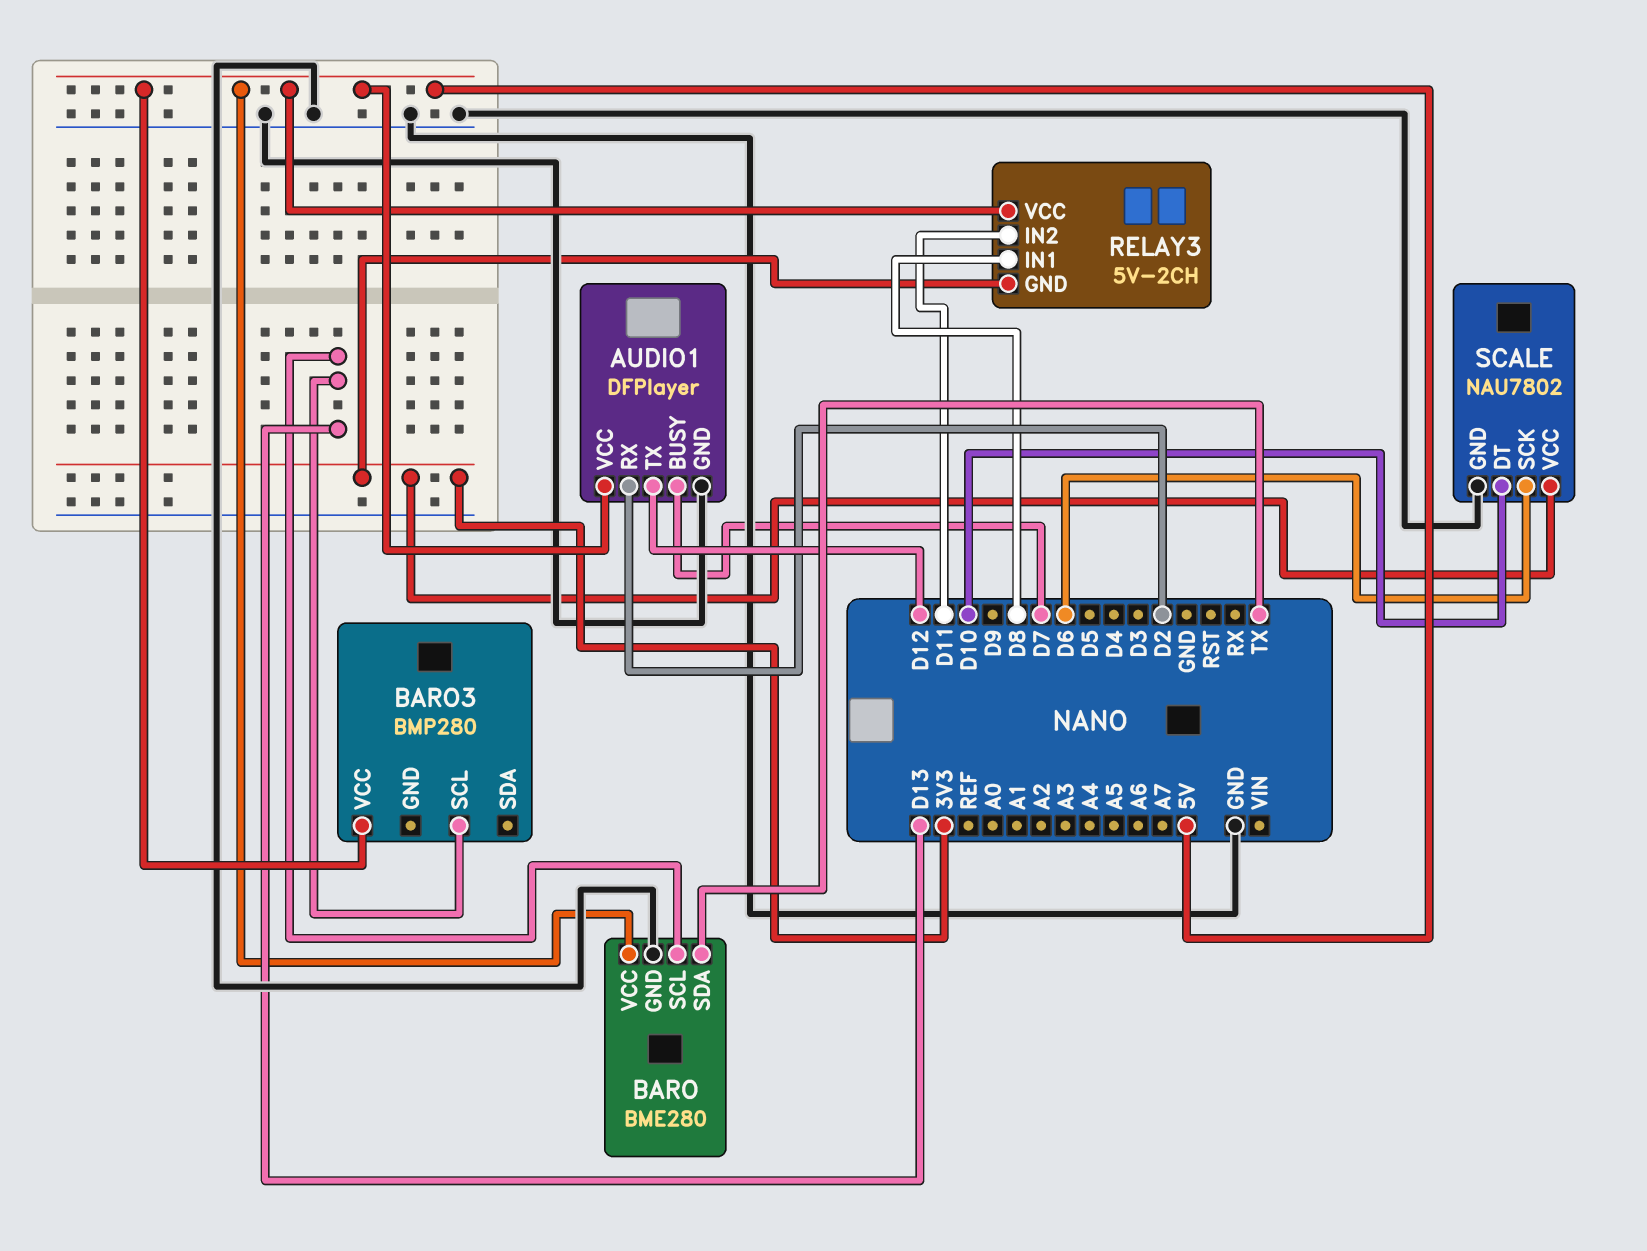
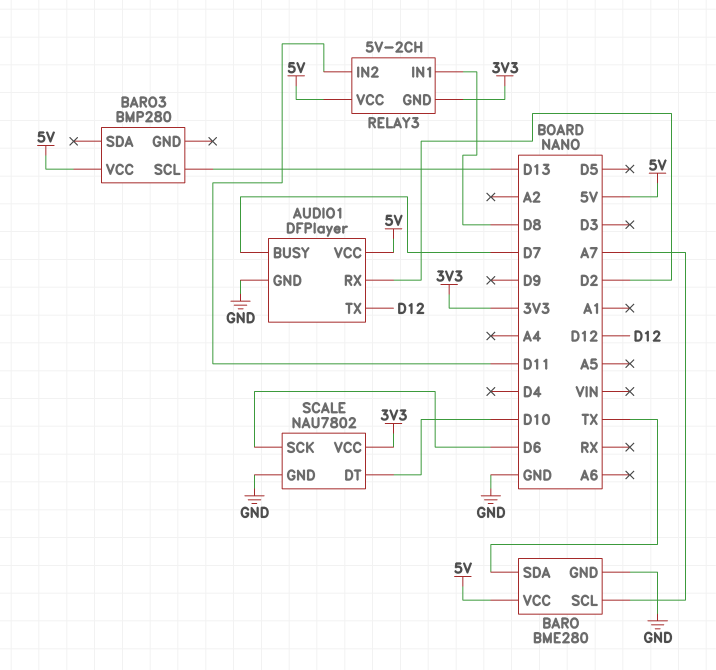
BARO pin SCL: D13 -> A7

